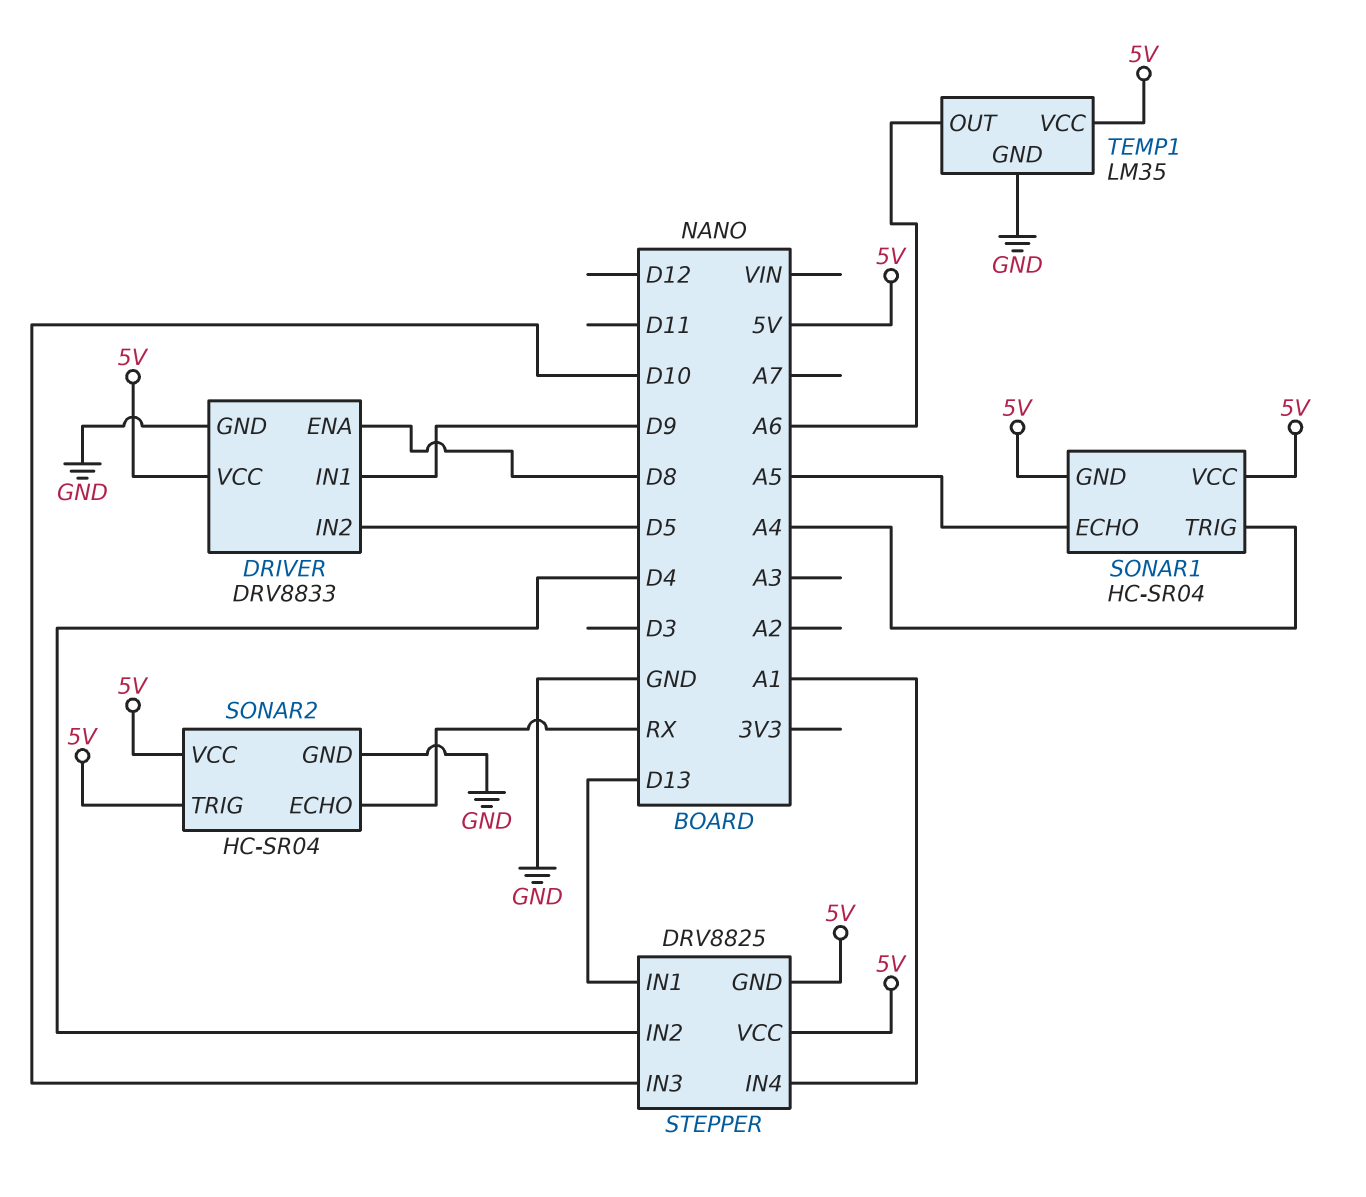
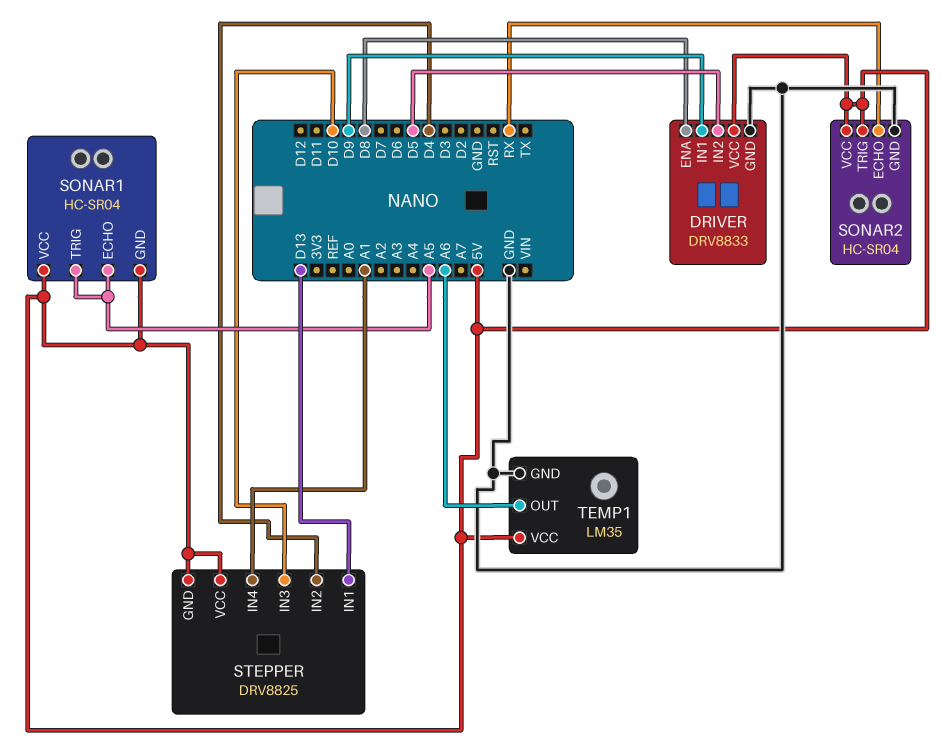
SONAR1 pin TRIG: A4 -> A5

